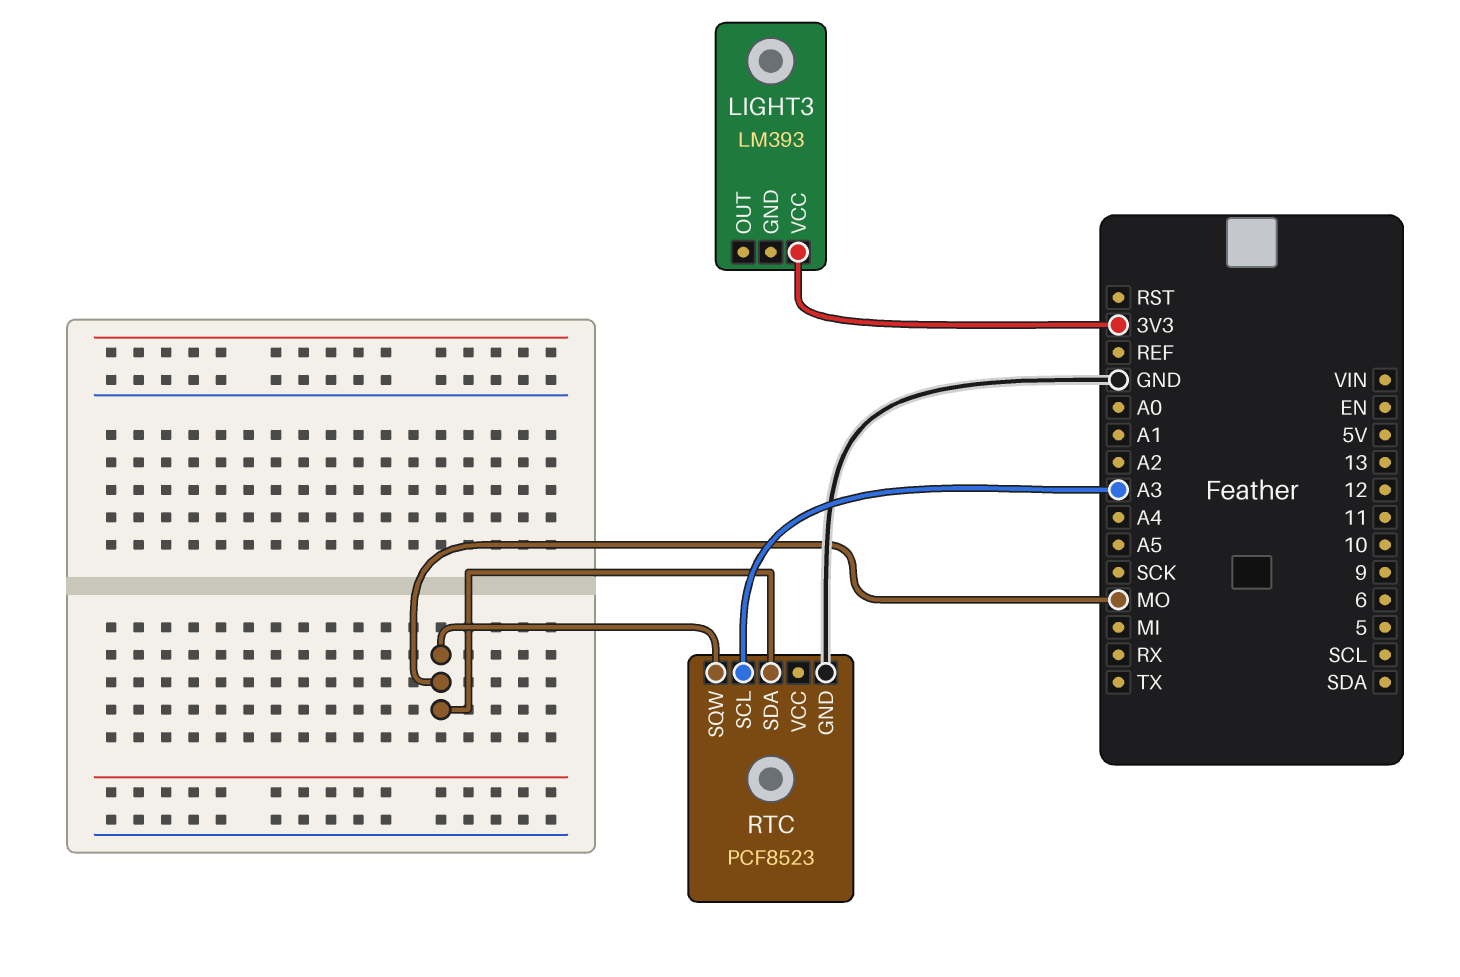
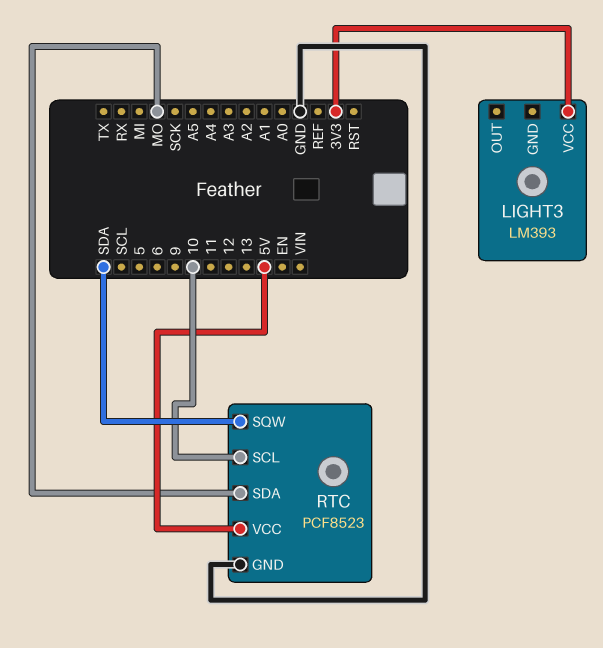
RTC pin SCL: A3 -> 10
RTC pin SQW: MO -> SDA
RTC pin VCC: none -> 5V

